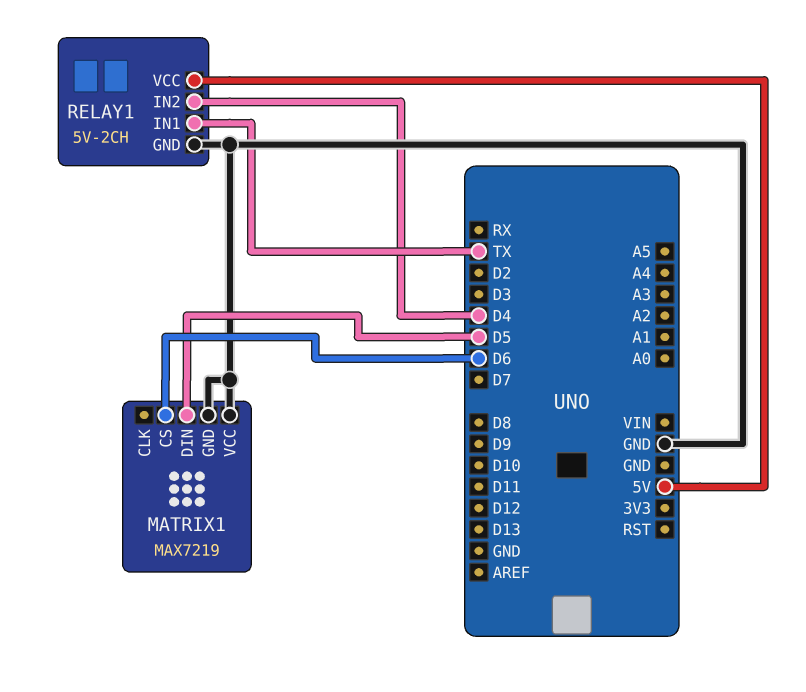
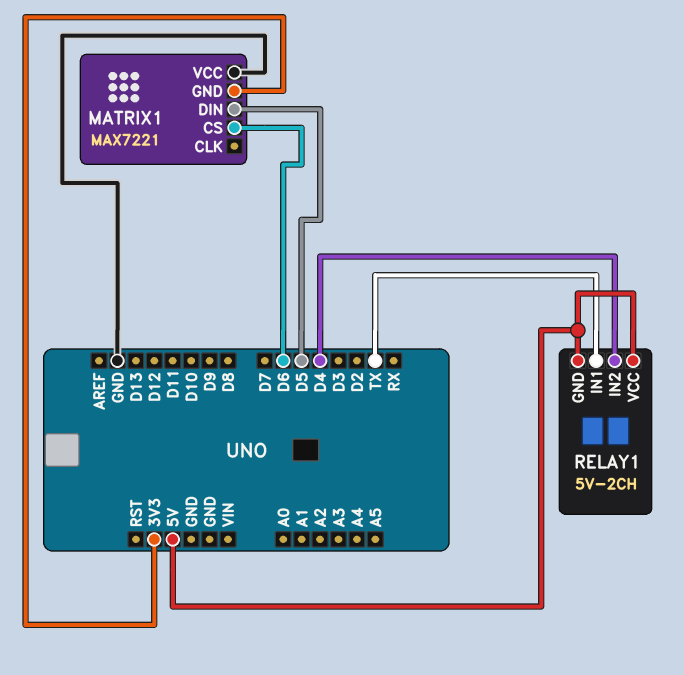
MATRIX1: MAX7219 -> MAX7221
MATRIX1 pin GND: GND -> 3V3
RELAY1 pin GND: GND -> 5V

